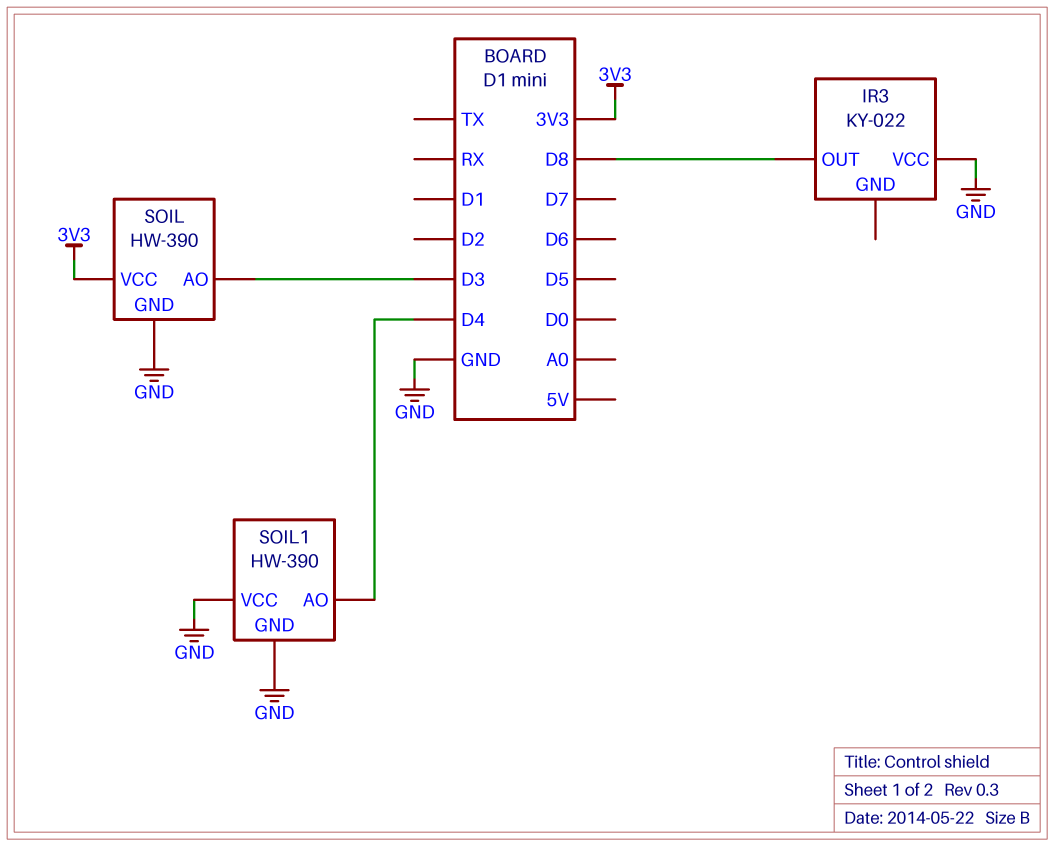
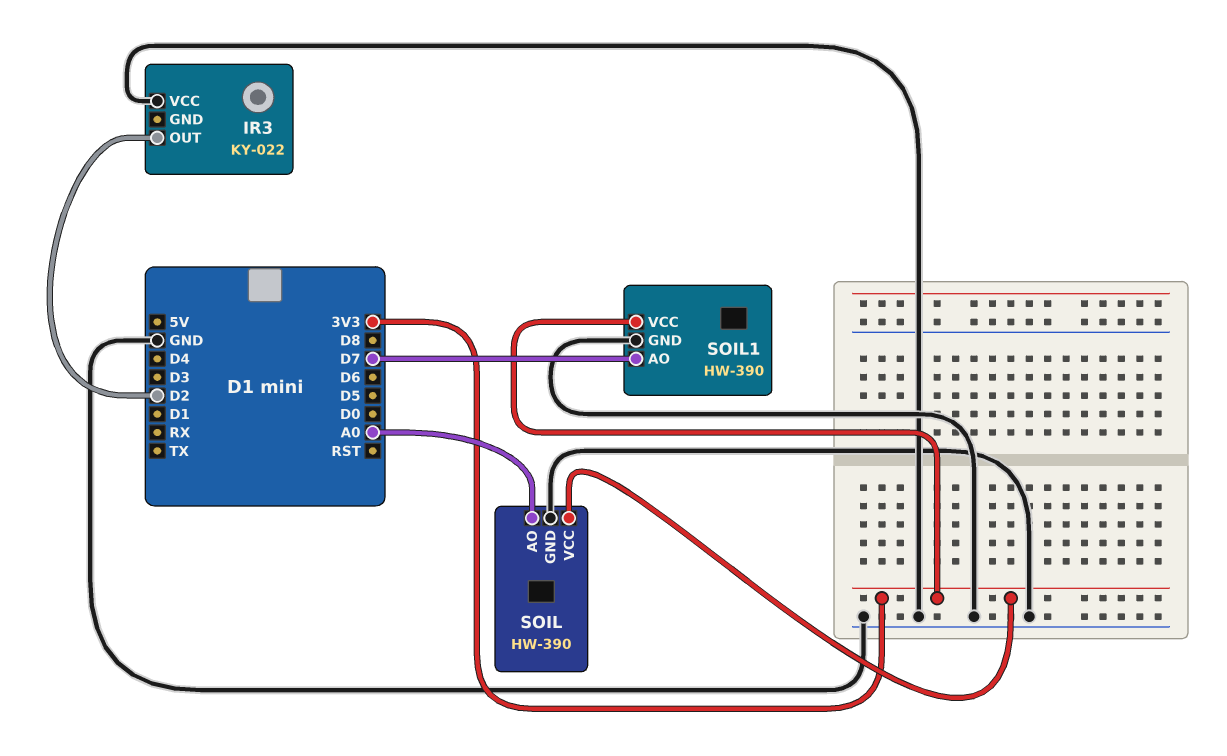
IR3 pin OUT: D8 -> D2
SOIL pin AO: D3 -> A0
SOIL1 pin AO: D4 -> D7
SOIL1 pin VCC: GND -> 3V3

